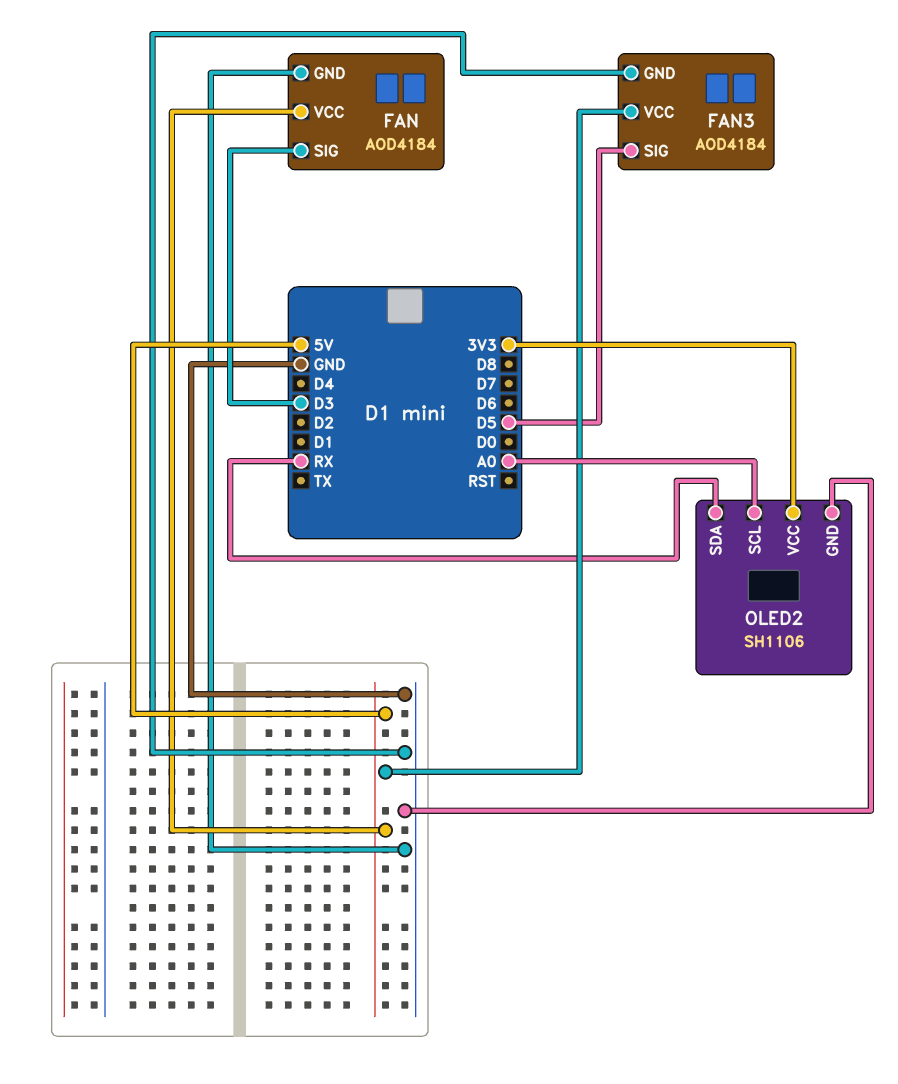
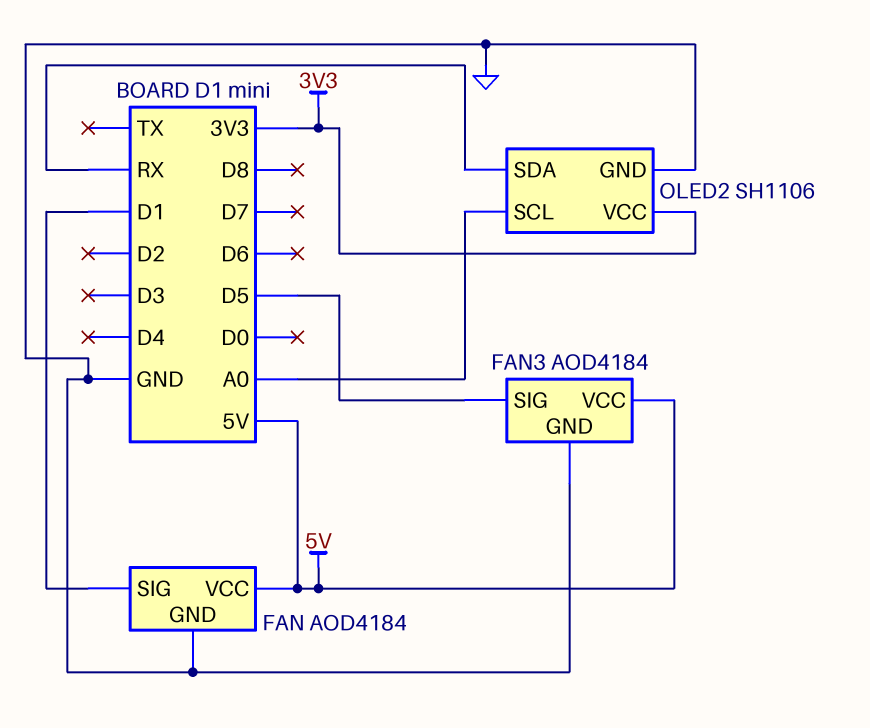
FAN pin SIG: D3 -> D1

